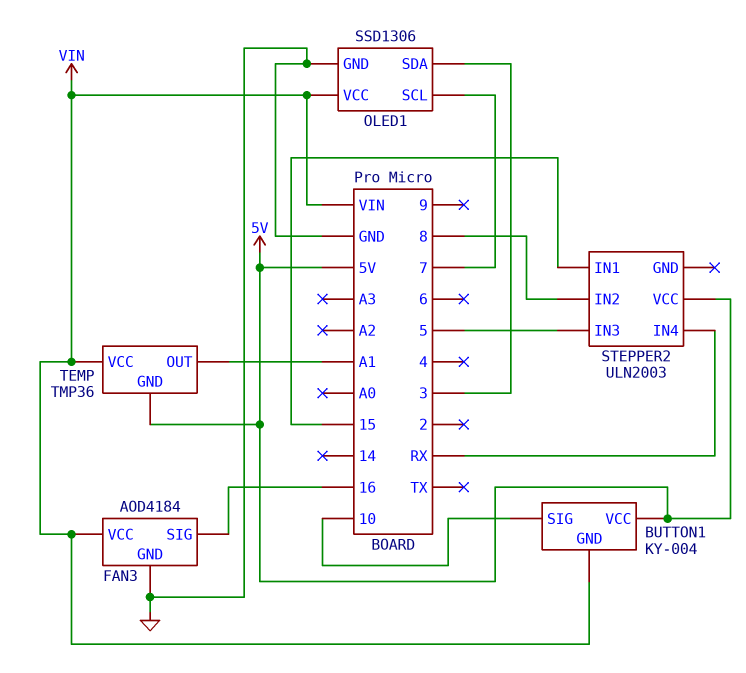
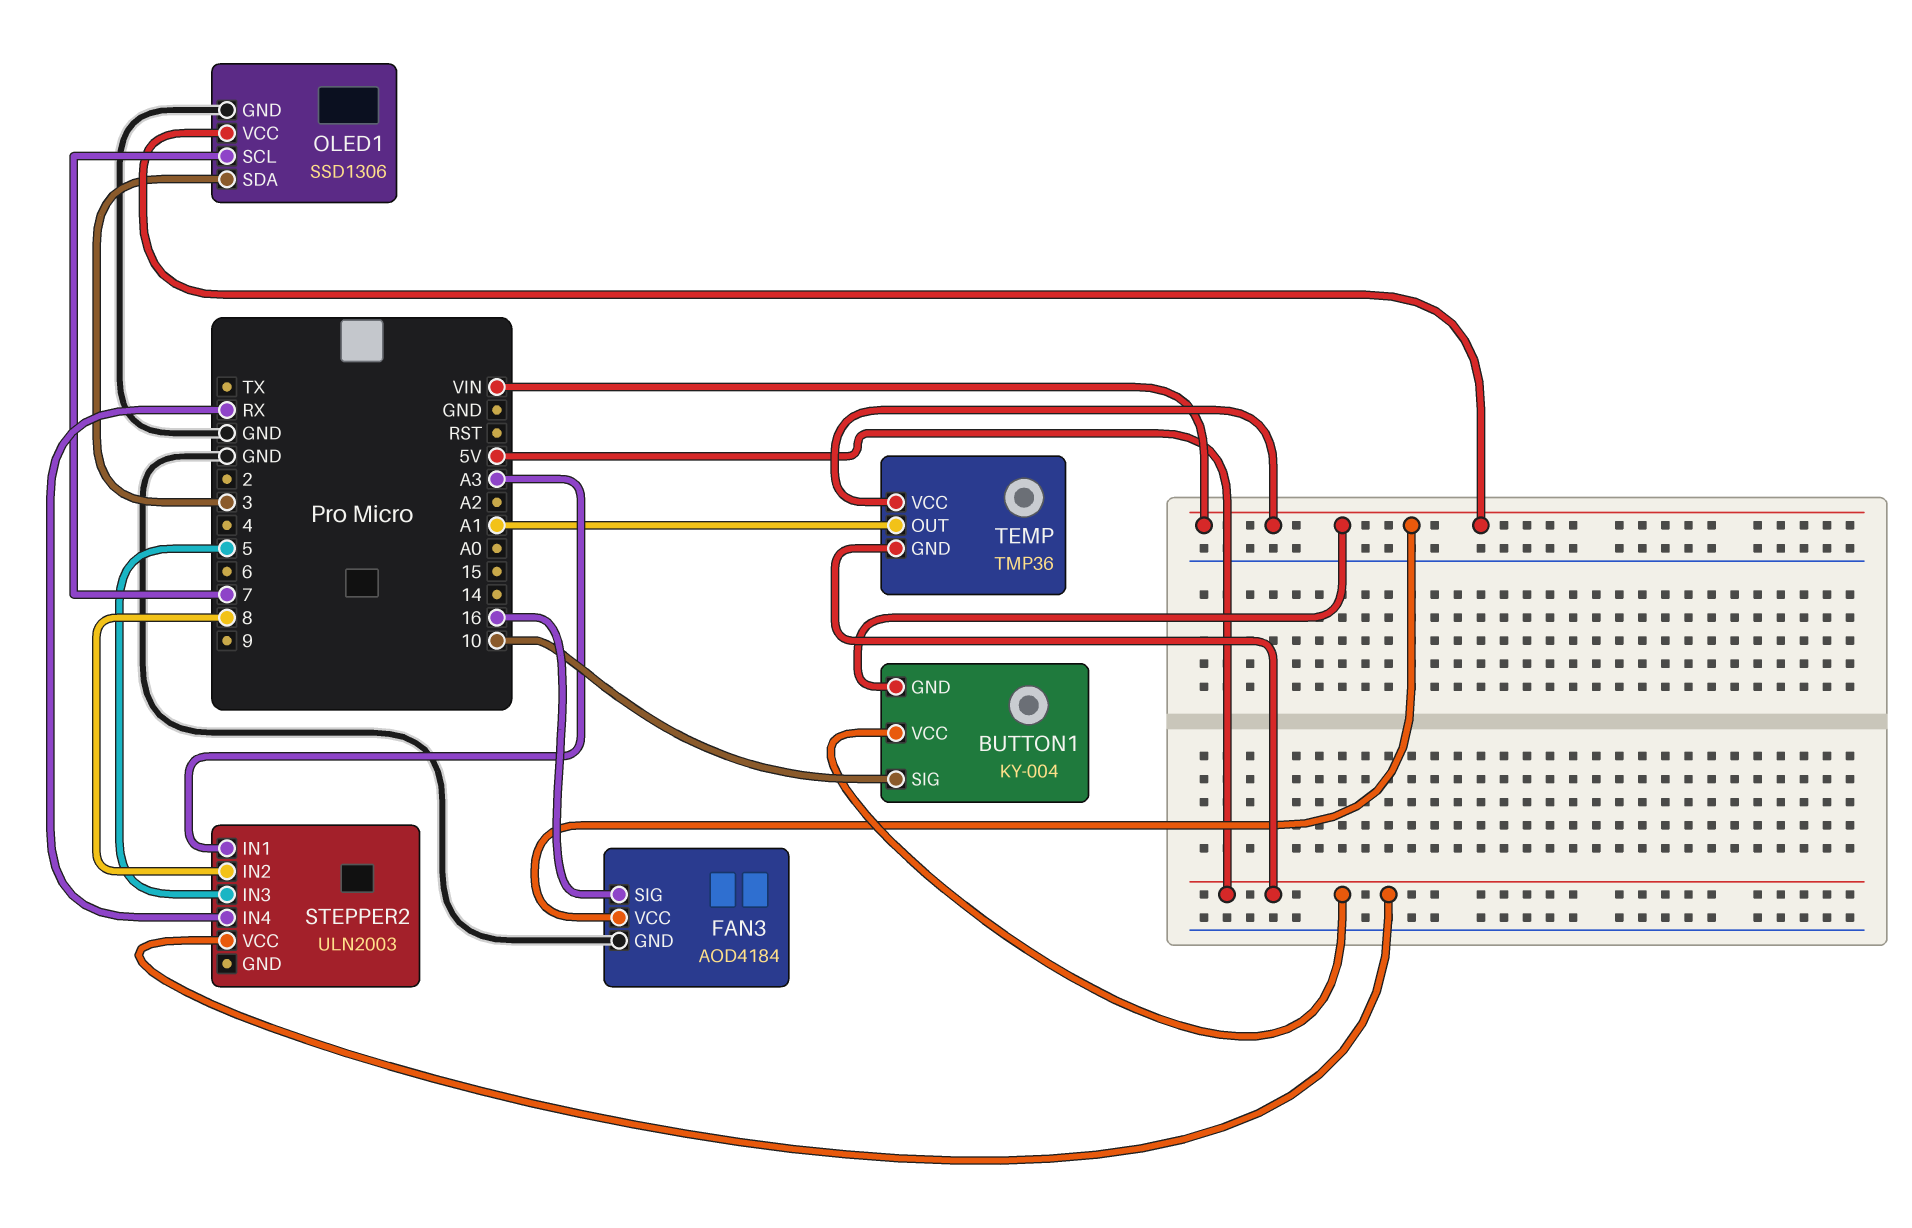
STEPPER2 pin IN1: 15 -> A3

